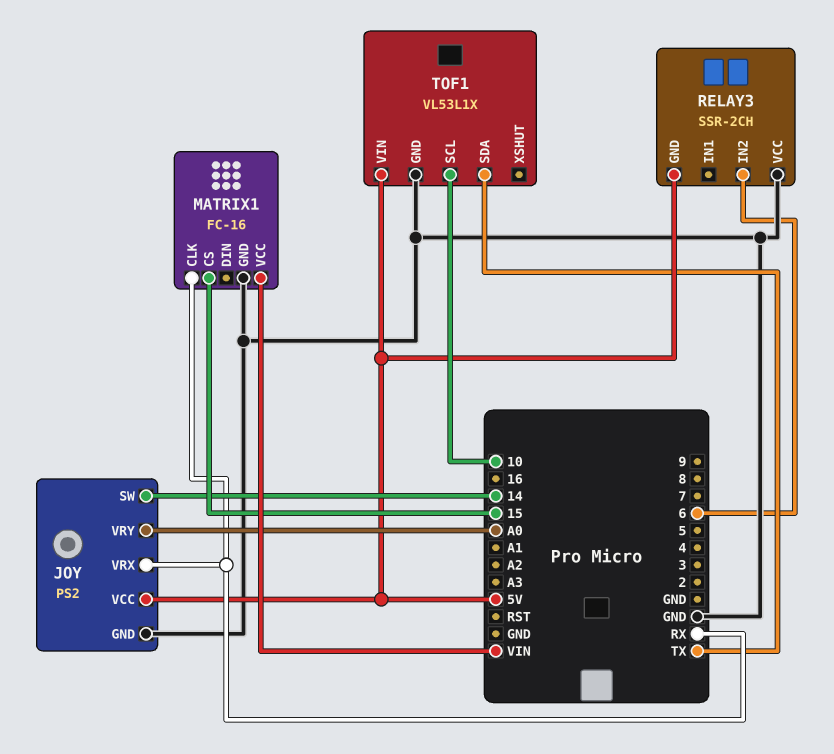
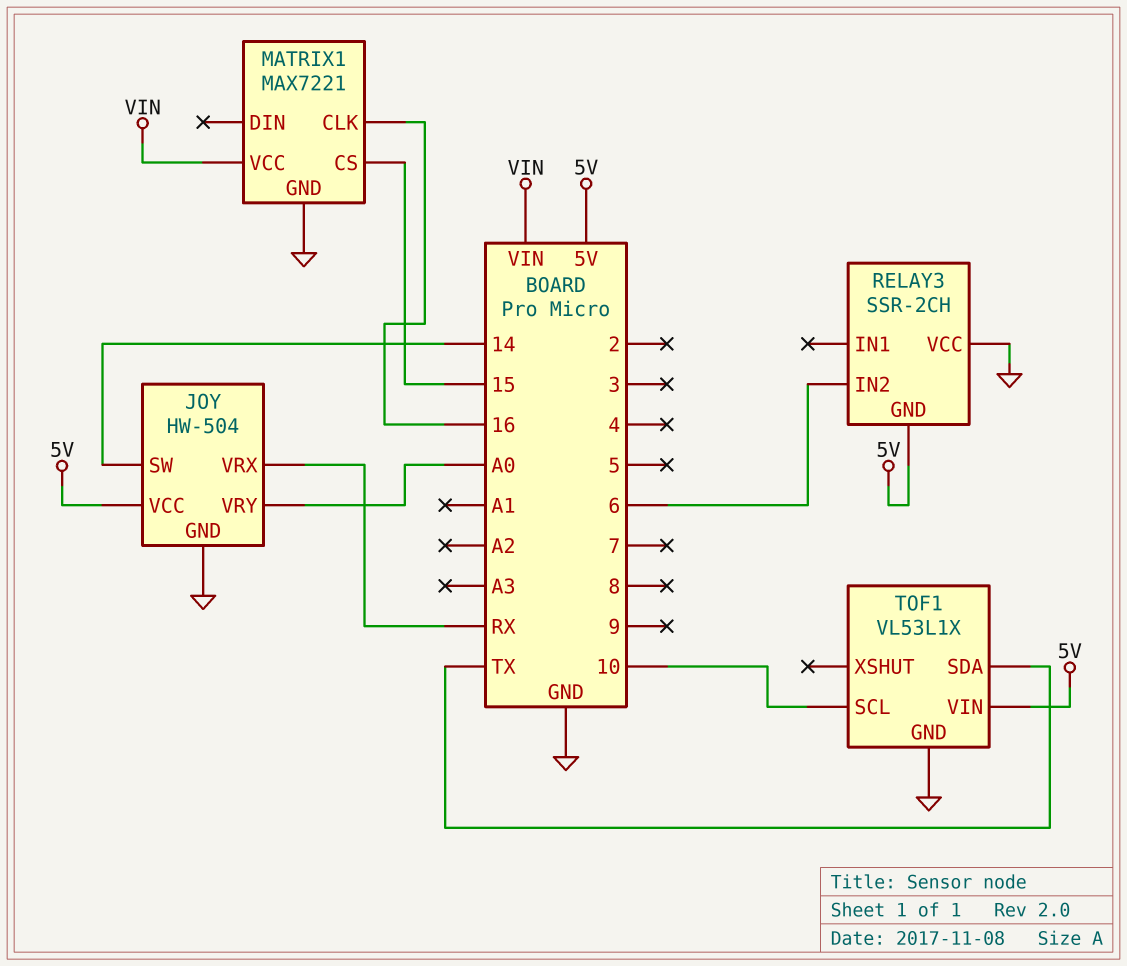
JOY: PS2 -> HW-504
MATRIX1: FC-16 -> MAX7221
MATRIX1 pin CLK: RX -> 16

